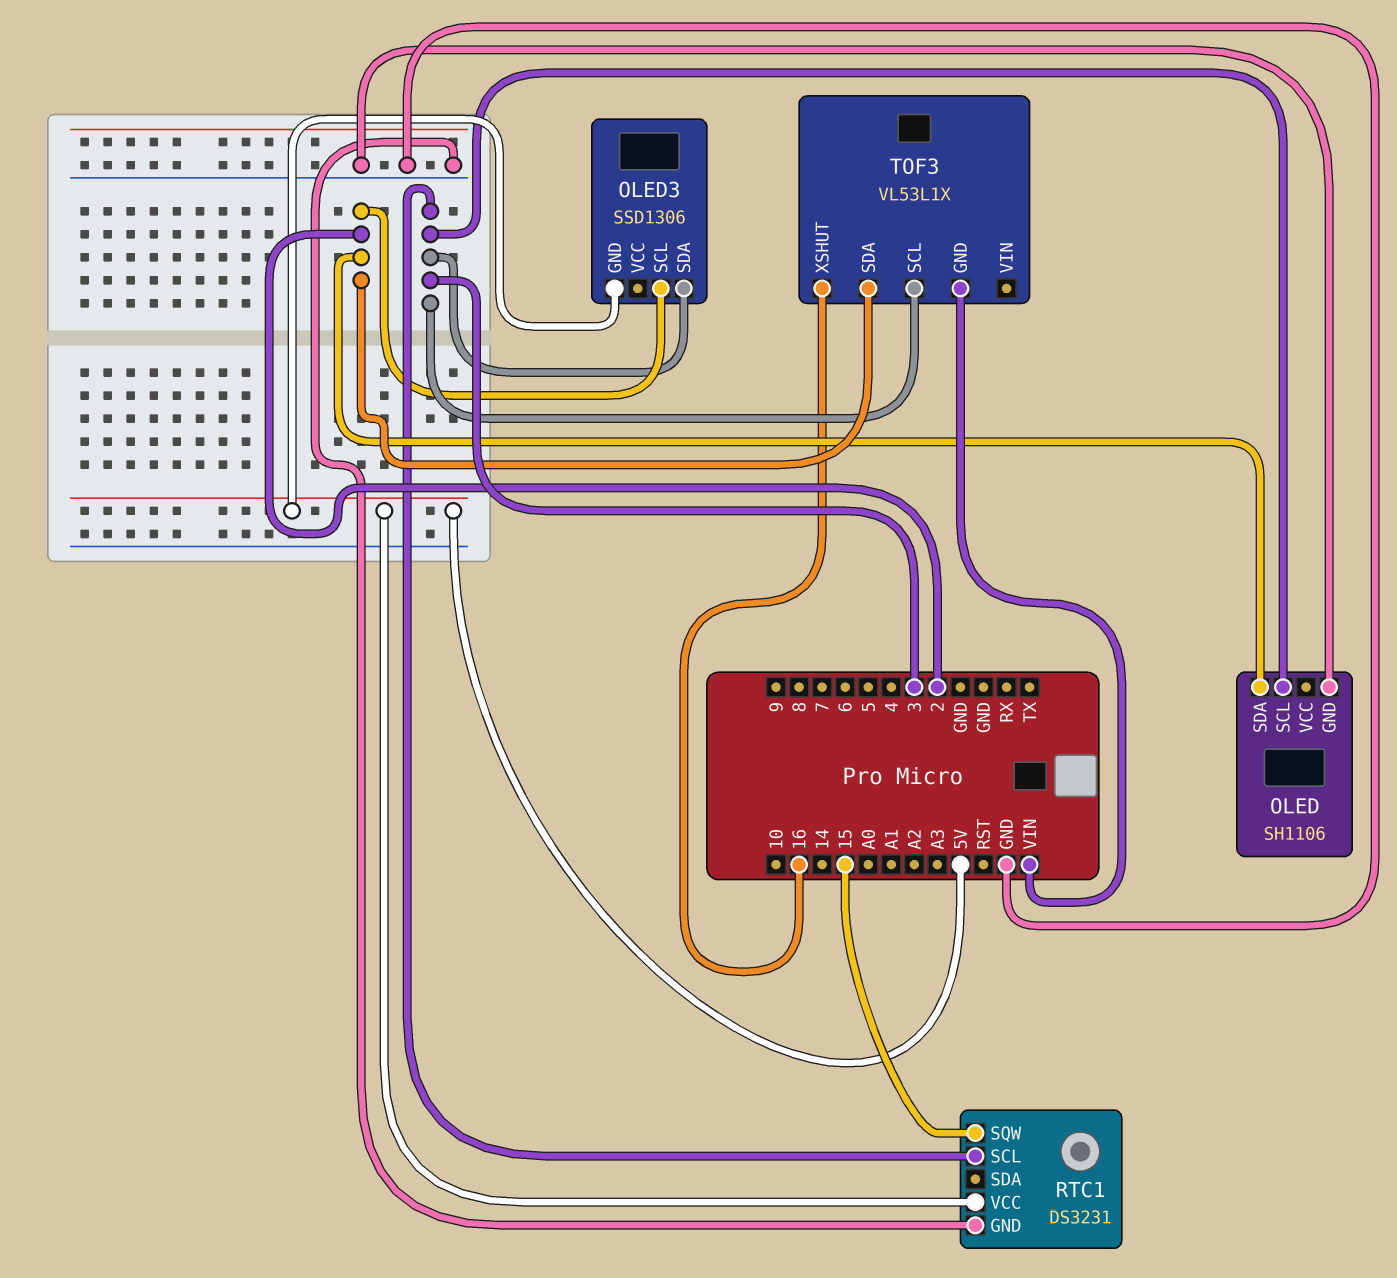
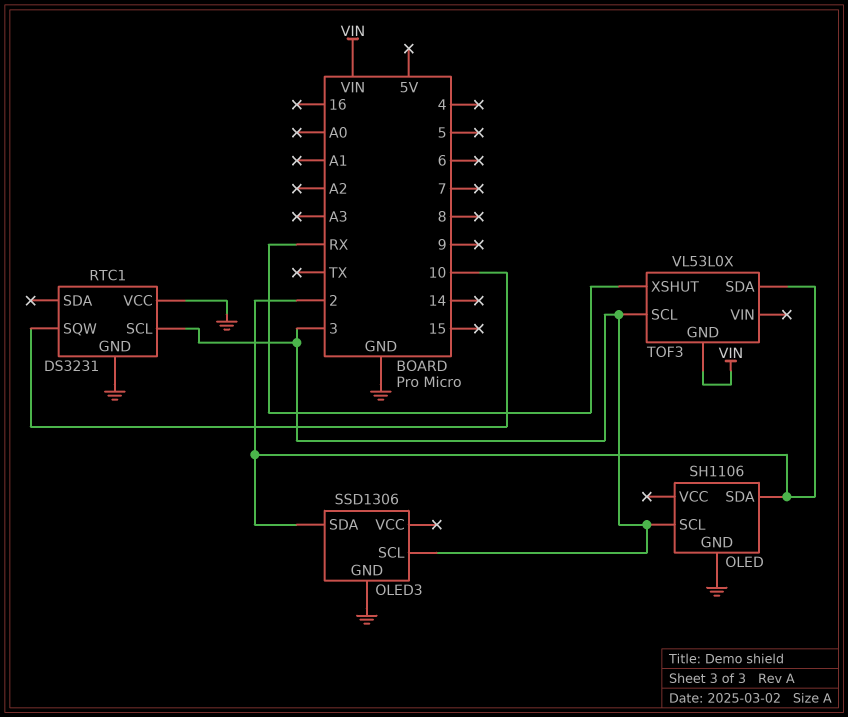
OLED3 pin GND: 5V -> GND
OLED3 pin SCL: 2 -> 3
OLED3 pin SDA: 3 -> 2
RTC1 pin SQW: 15 -> 10
RTC1 pin VCC: 5V -> GND
TOF3: VL53L1X -> VL53L0X
TOF3 pin XSHUT: 16 -> RX

